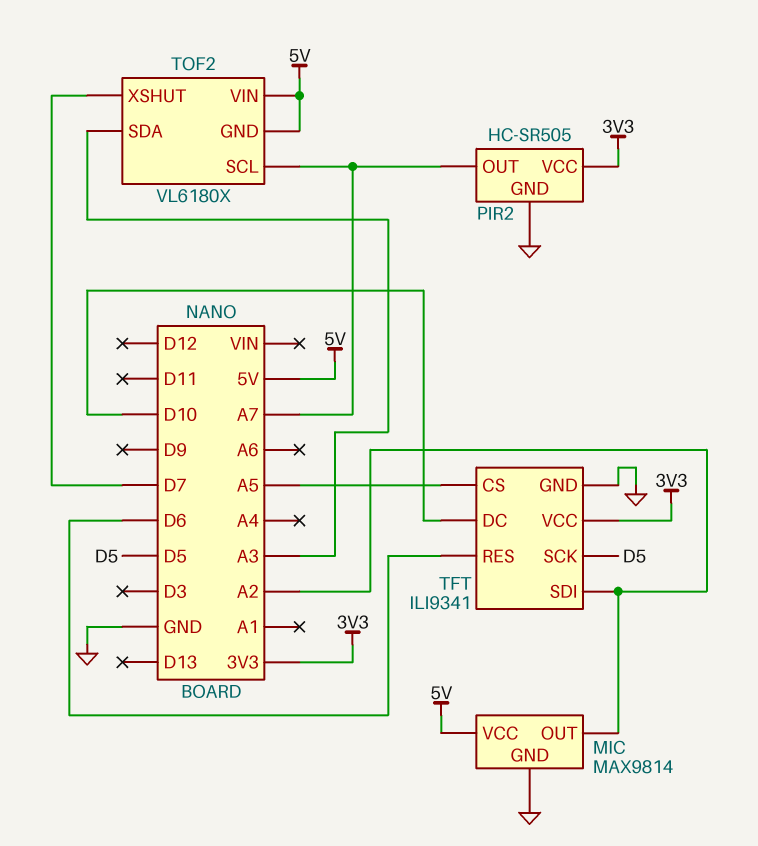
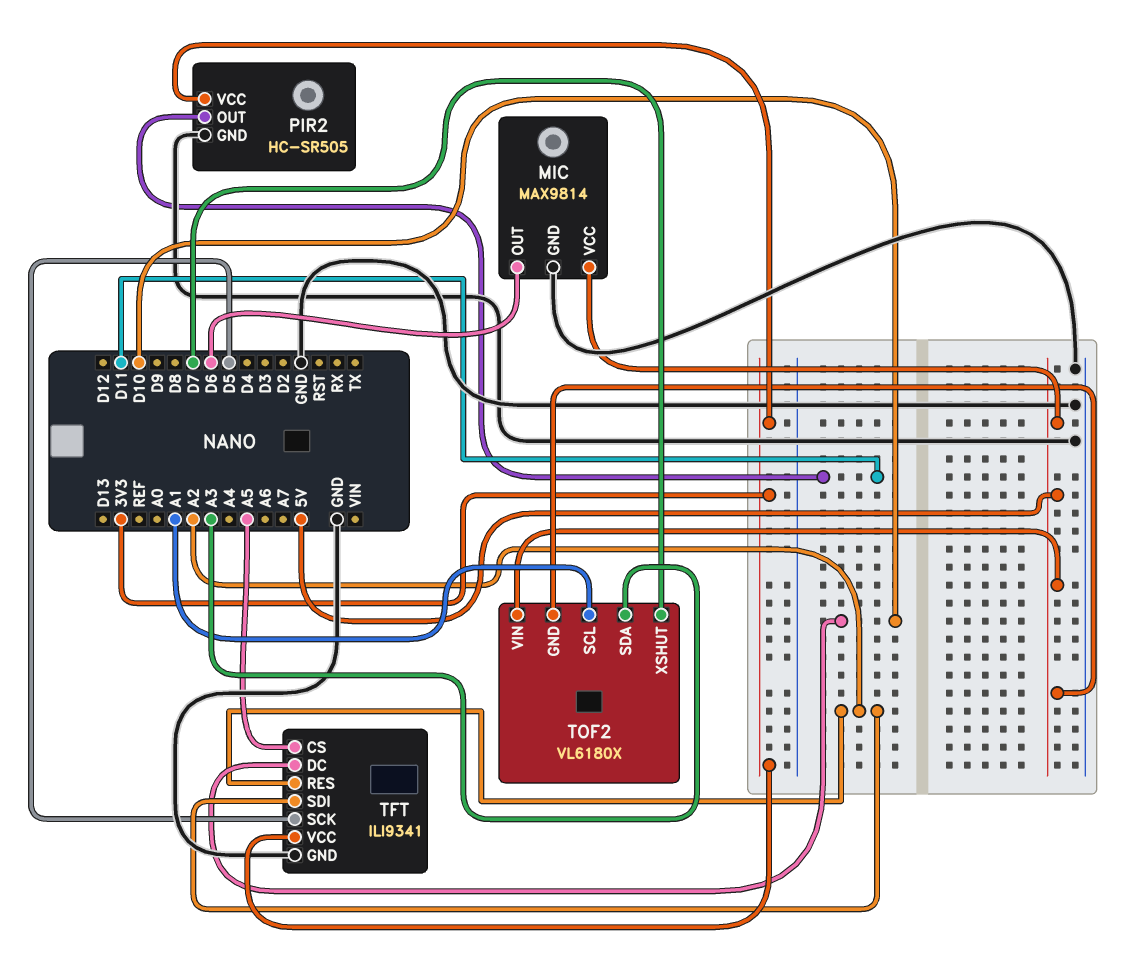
MIC pin OUT: A2 -> D6
PIR2 pin OUT: A7 -> D11
TFT pin RES: D6 -> A2
TOF2 pin SCL: A7 -> A1

